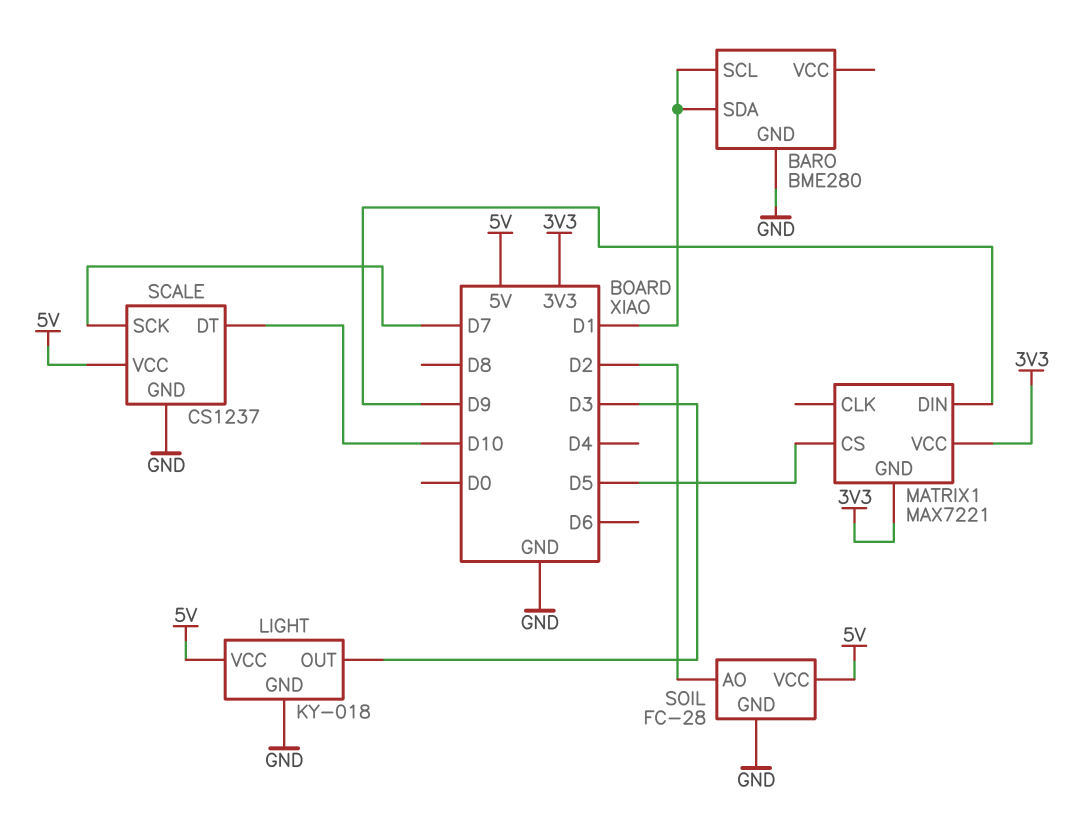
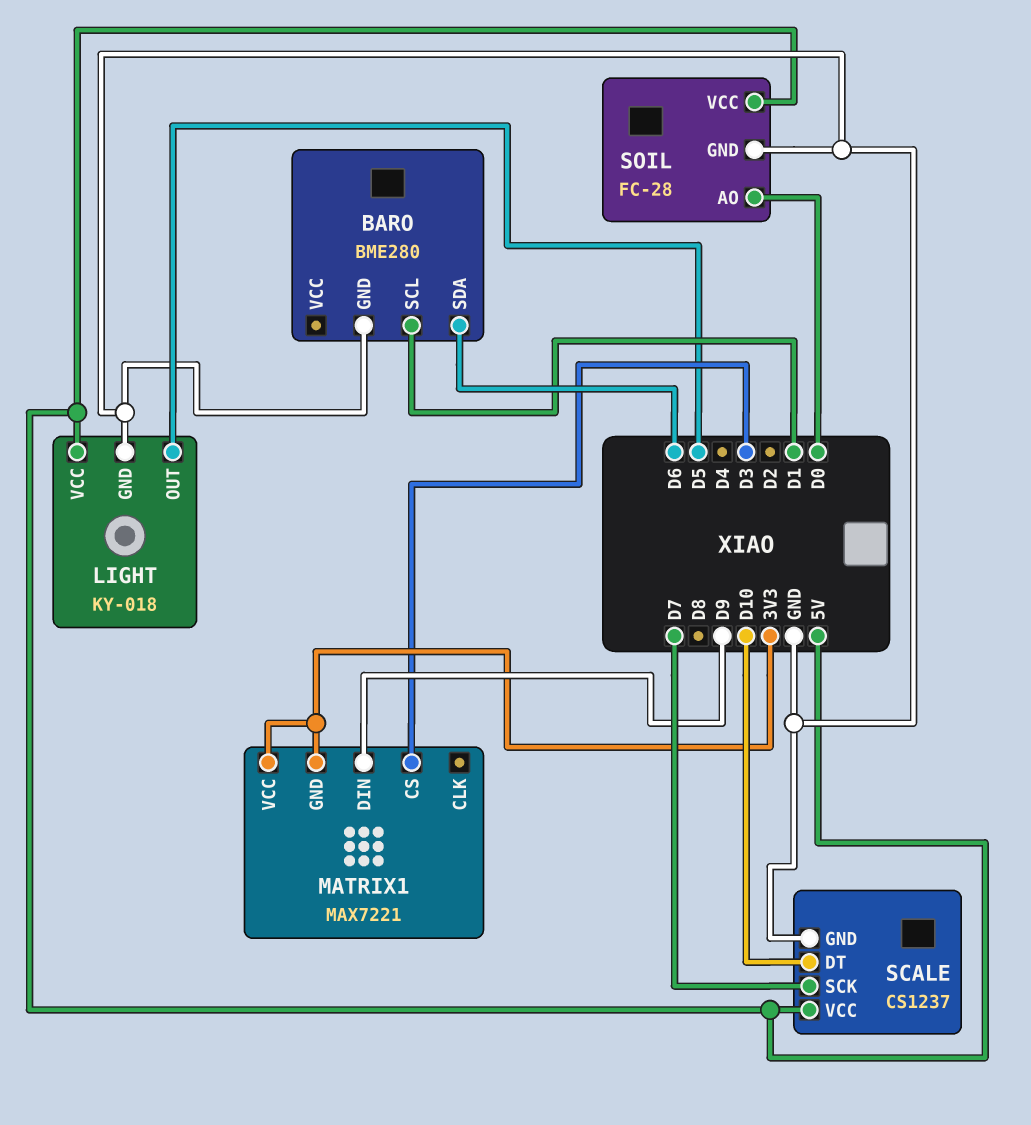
BARO pin SDA: D1 -> D6
LIGHT pin OUT: D3 -> D5
MATRIX1 pin CS: D5 -> D3
SOIL pin AO: D2 -> D0

